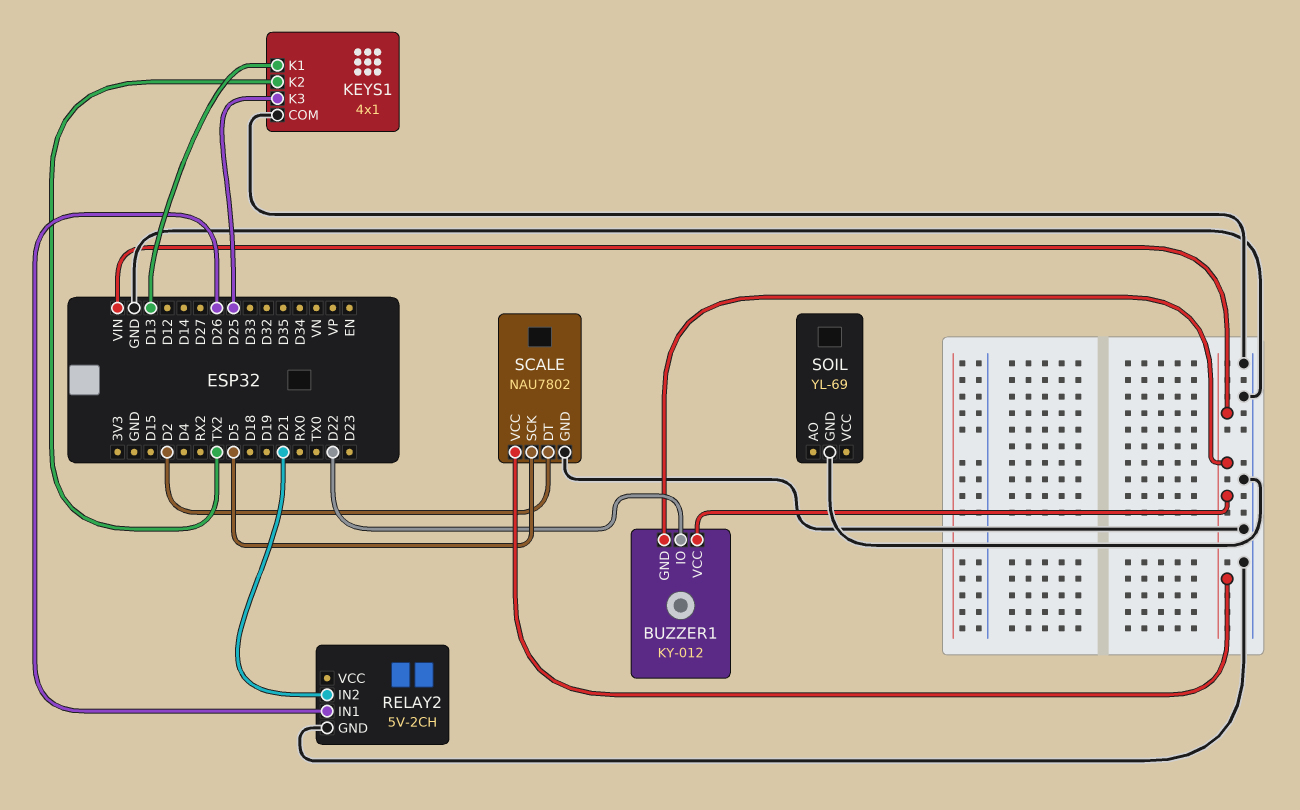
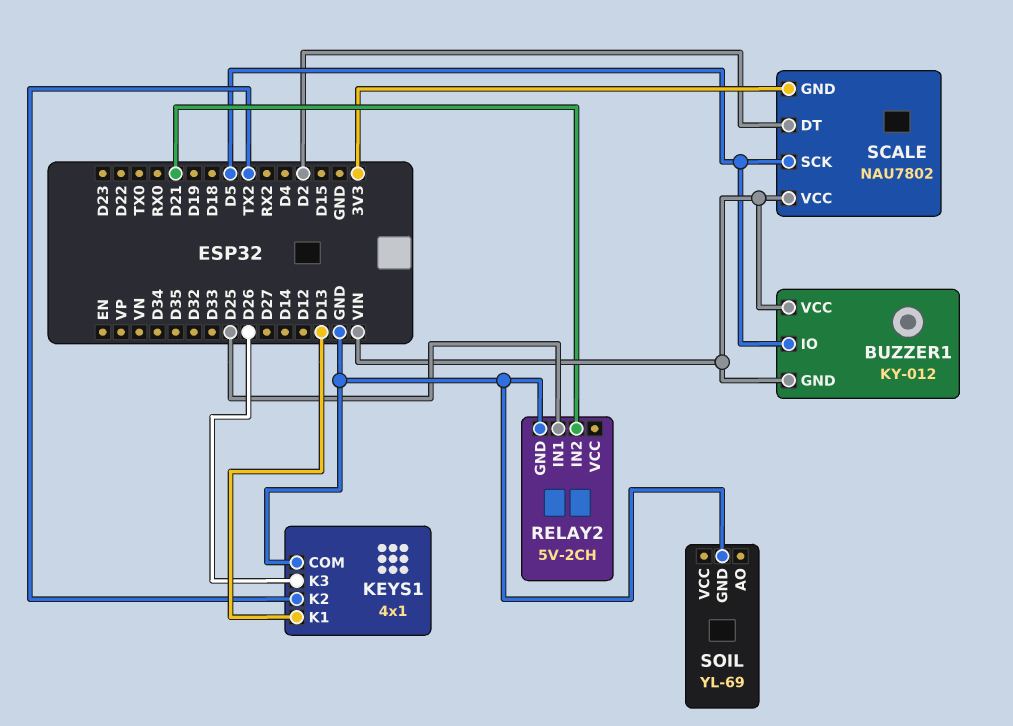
BUZZER1 pin IO: D22 -> D5
KEYS1 pin K3: D25 -> D26
RELAY2 pin IN1: D26 -> D25
SCALE pin GND: GND -> 3V3

